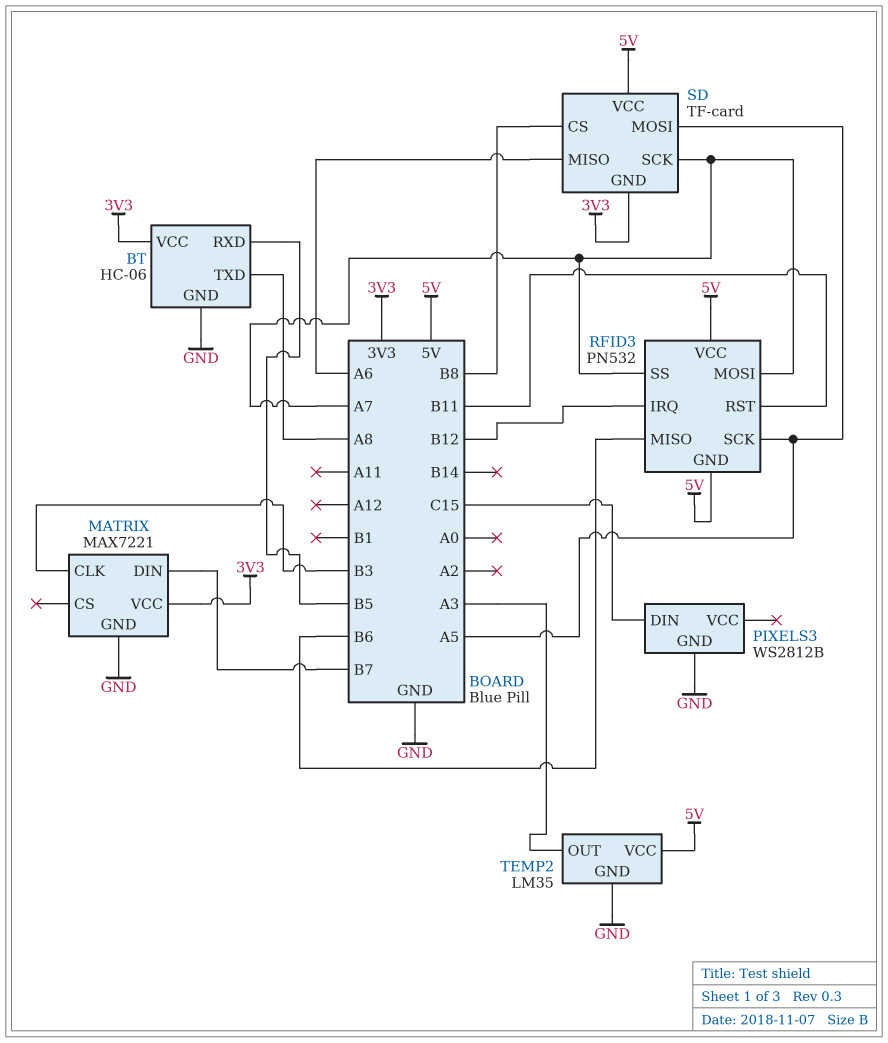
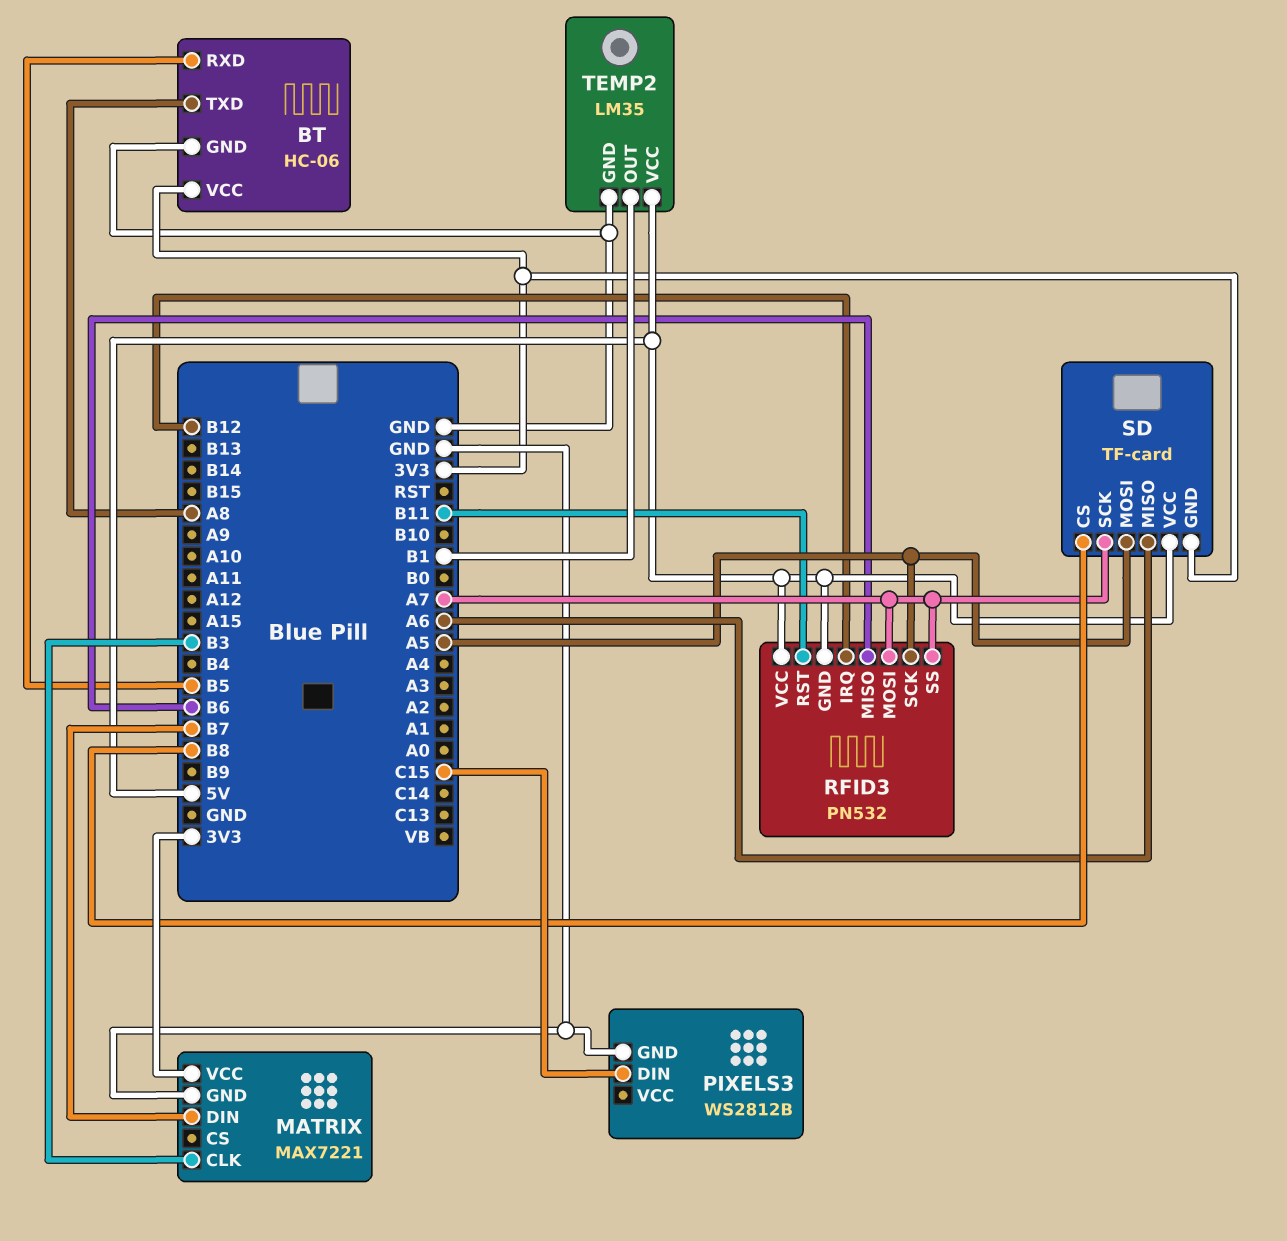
TEMP2 pin OUT: A3 -> B1

